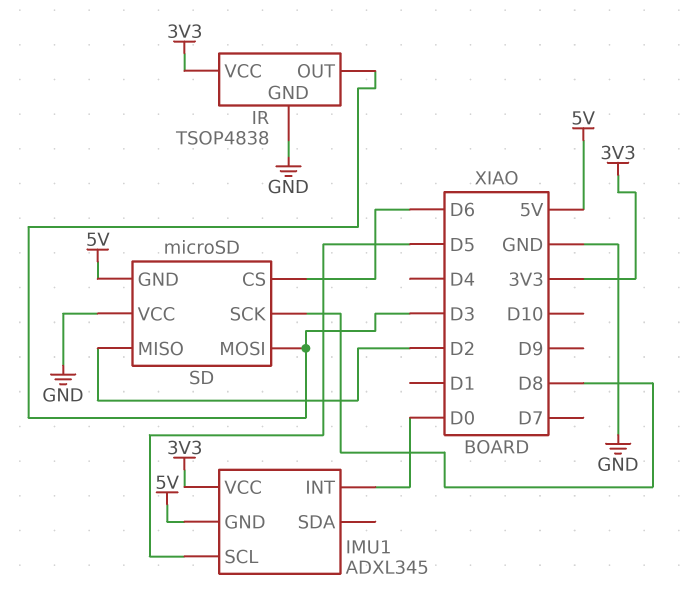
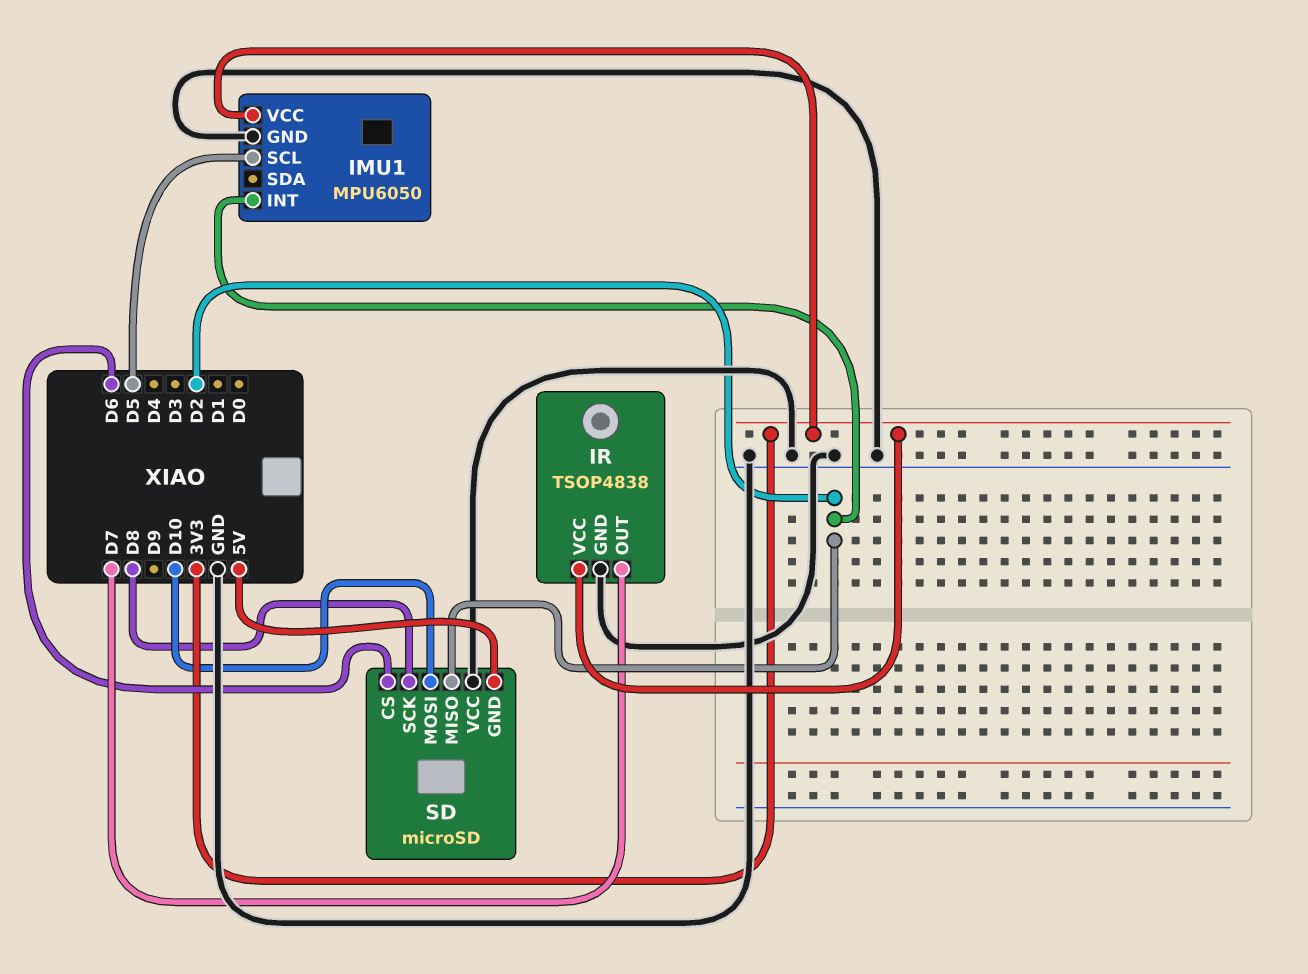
IMU1: ADXL345 -> MPU6050
IMU1 pin GND: 5V -> GND
IMU1 pin INT: D0 -> D2
IR pin OUT: D3 -> D7
SD pin MOSI: D3 -> D10

